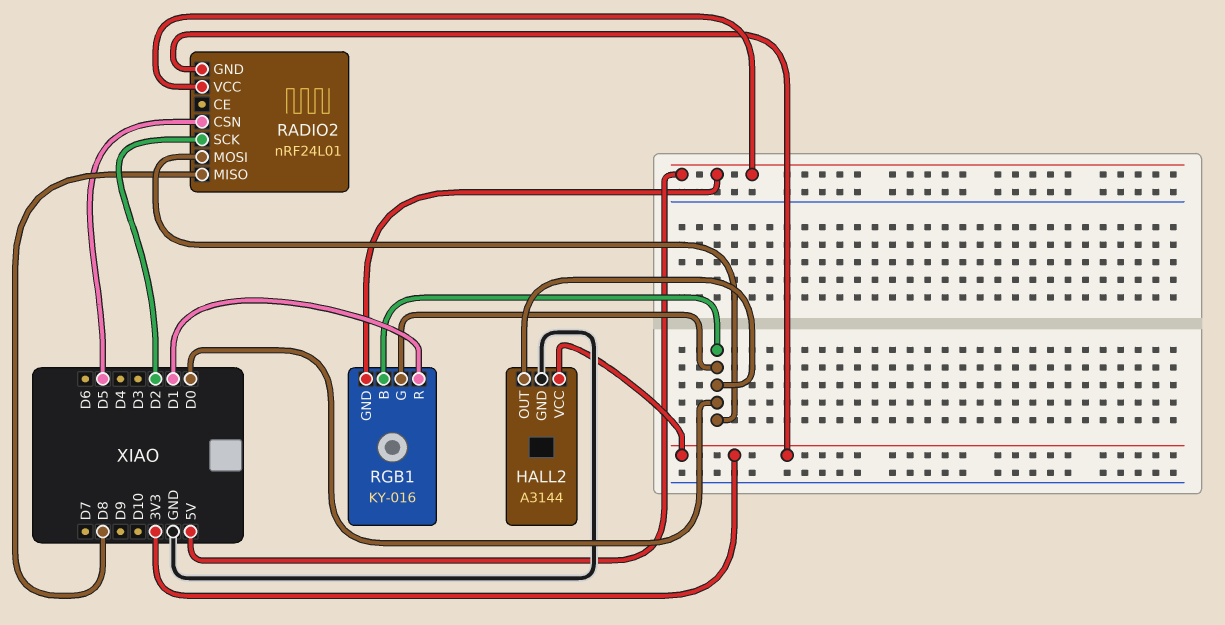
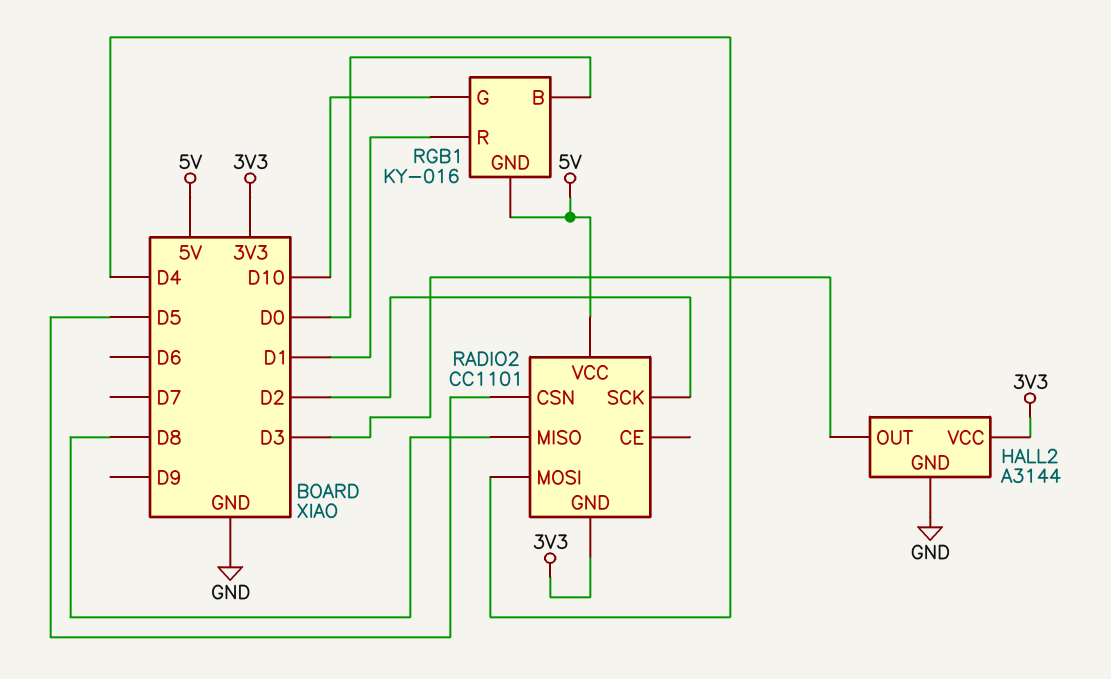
HALL2 pin OUT: D0 -> D3
RADIO2: nRF24L01 -> CC1101
RADIO2 pin MOSI: D0 -> D4
RGB1 pin G: D0 -> D10

